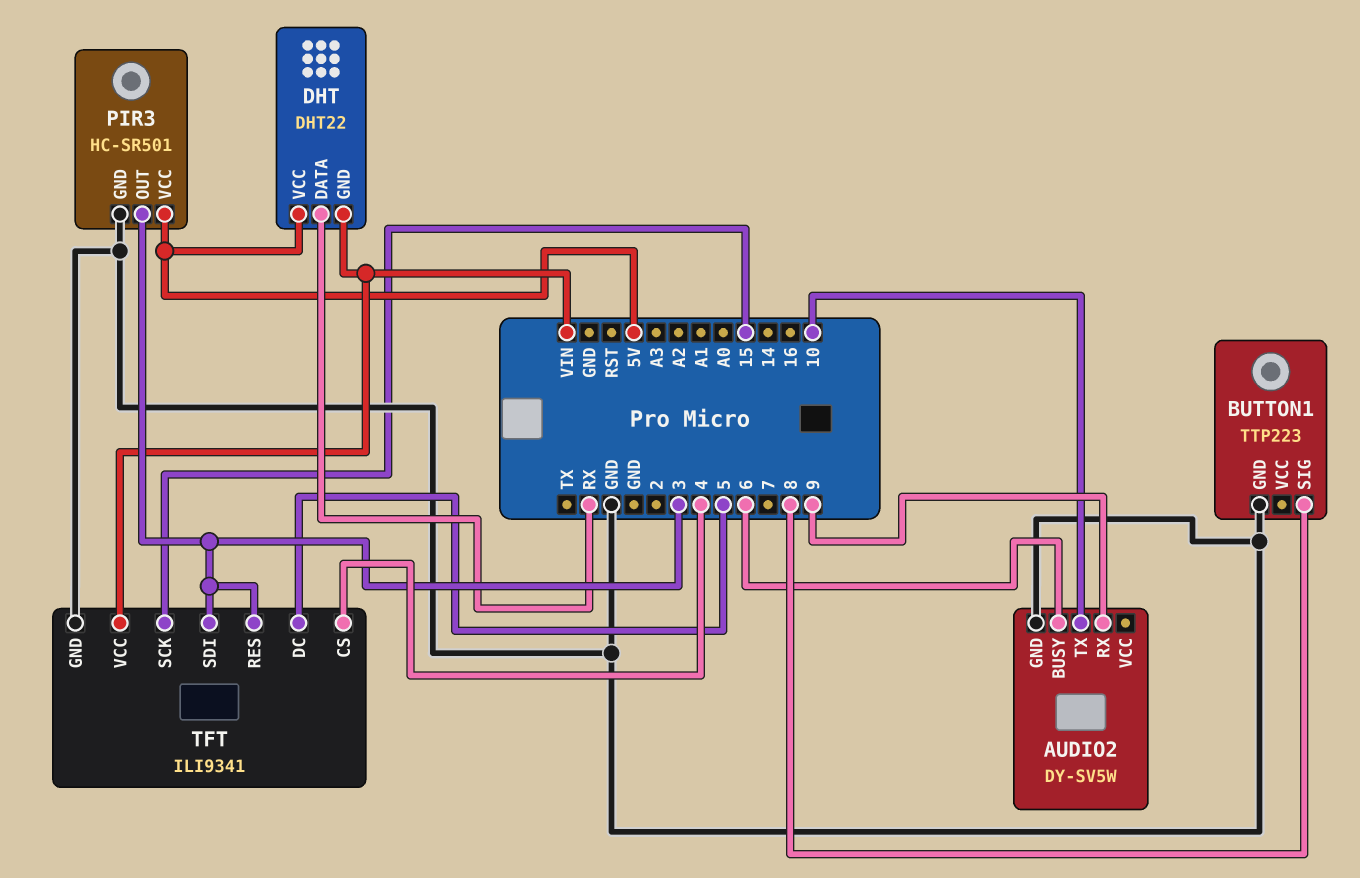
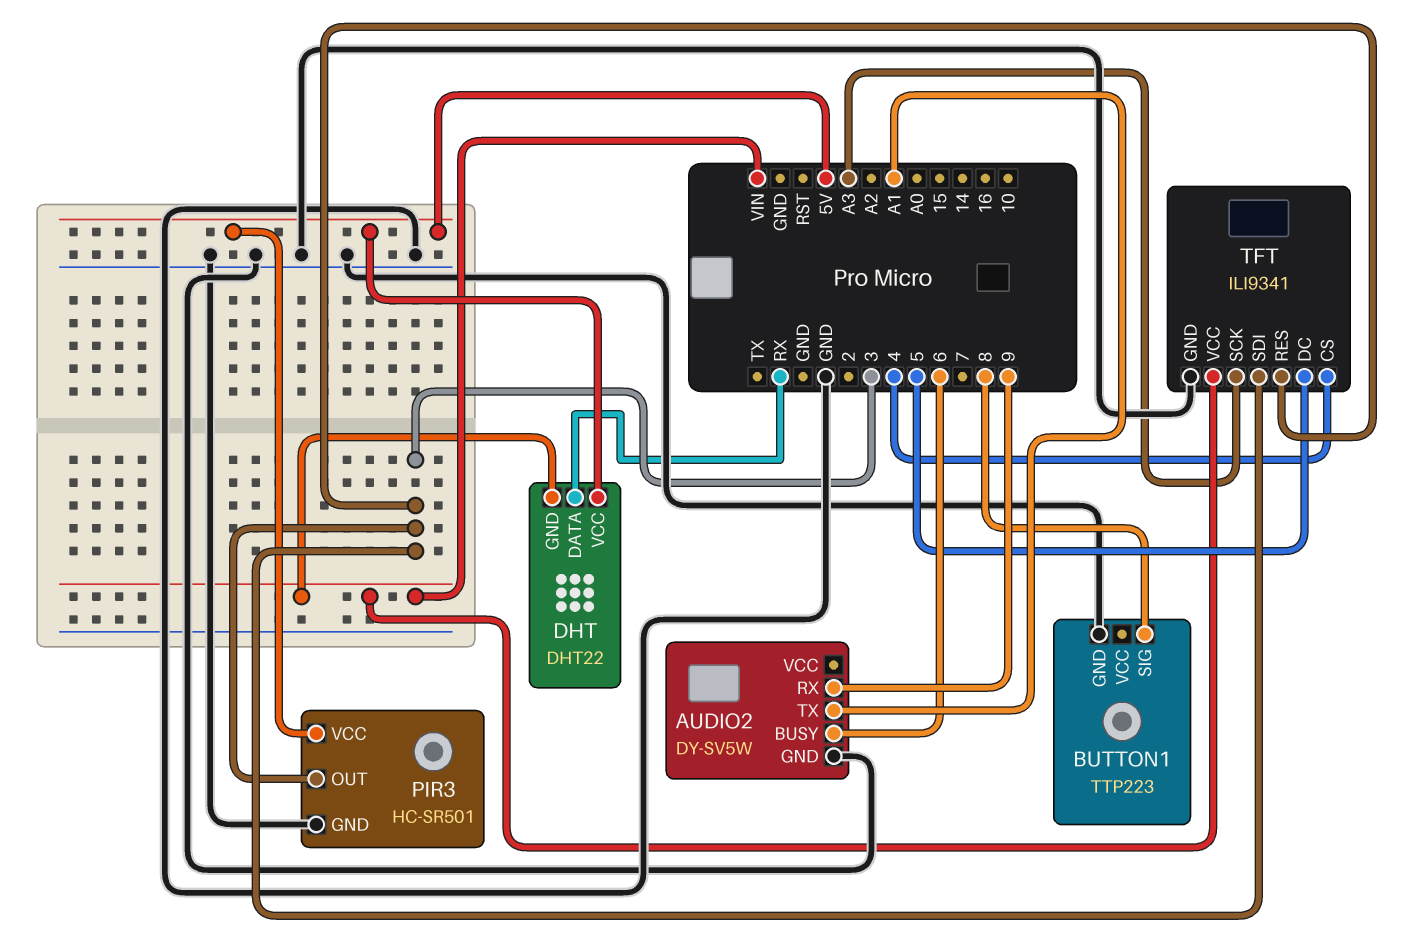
AUDIO2 pin TX: 10 -> A1
TFT pin SCK: 15 -> A3

